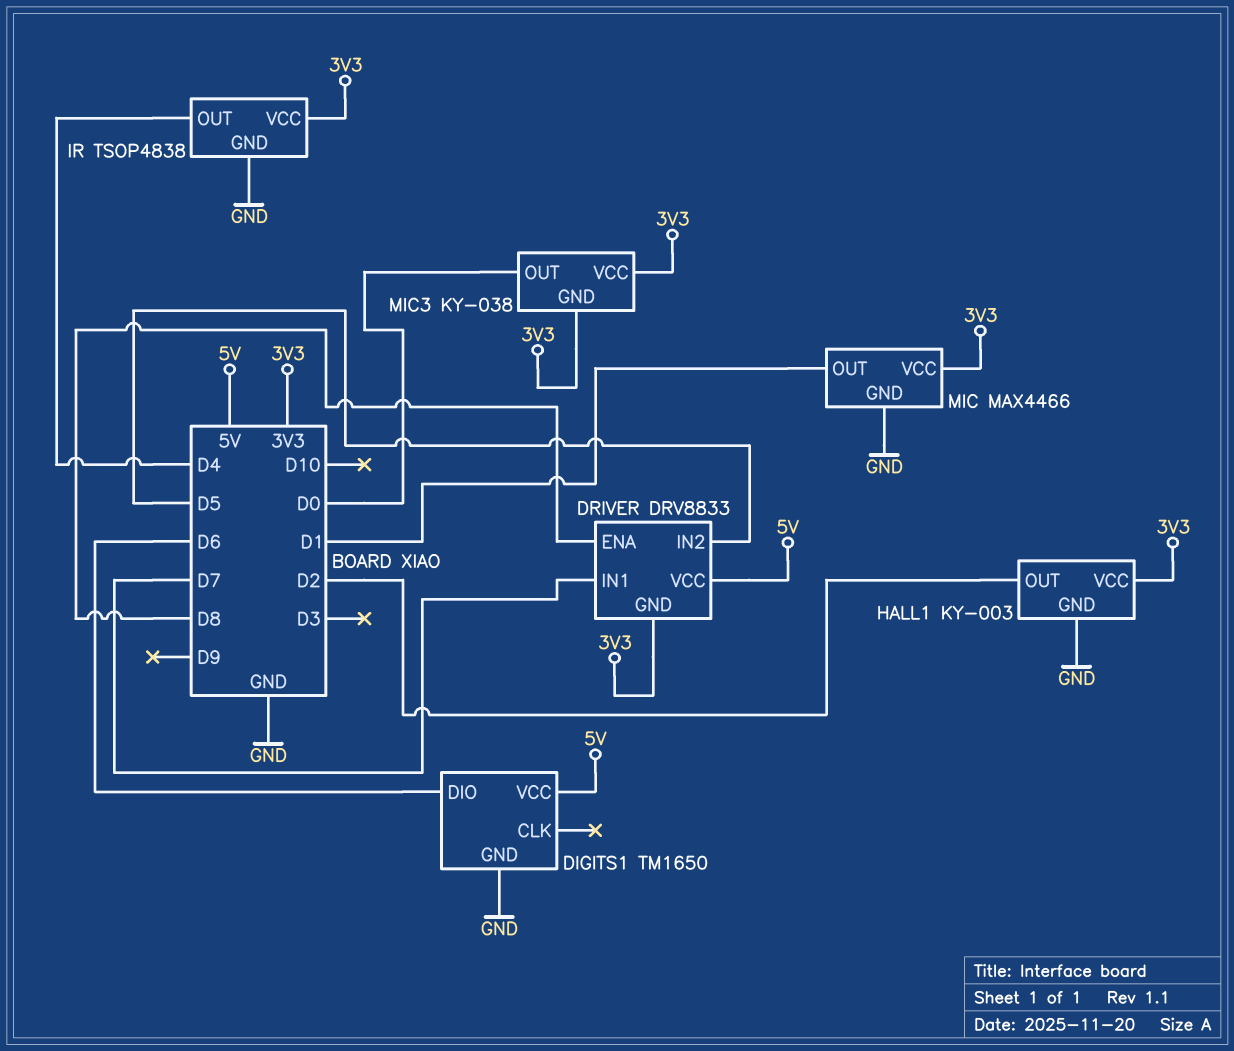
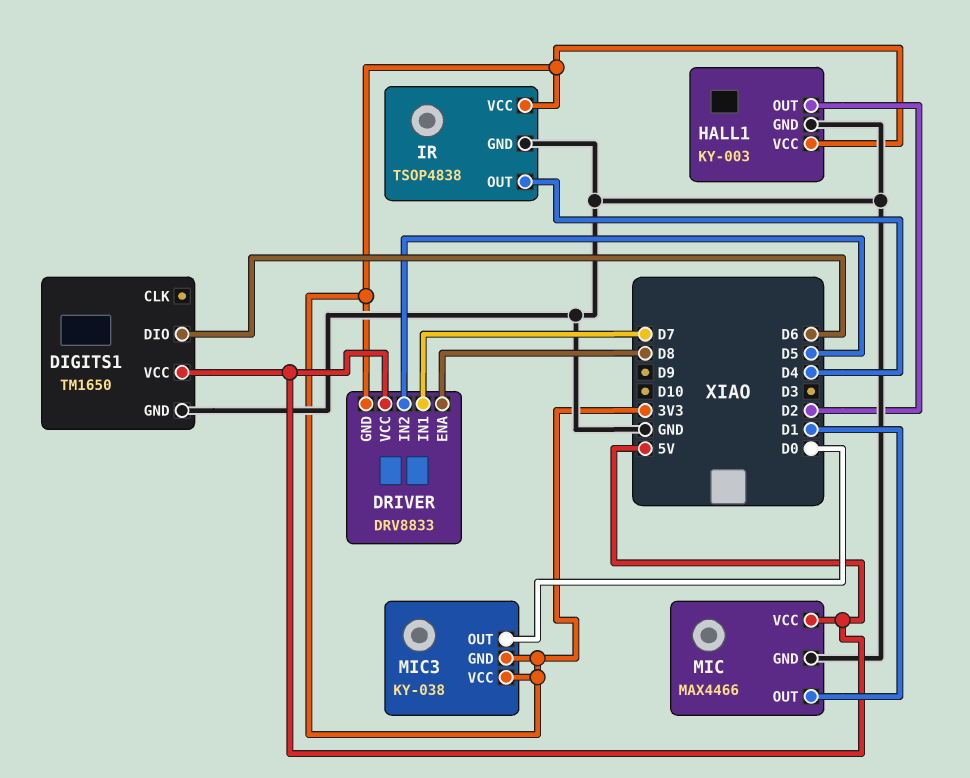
MIC pin VCC: 3V3 -> 5V

